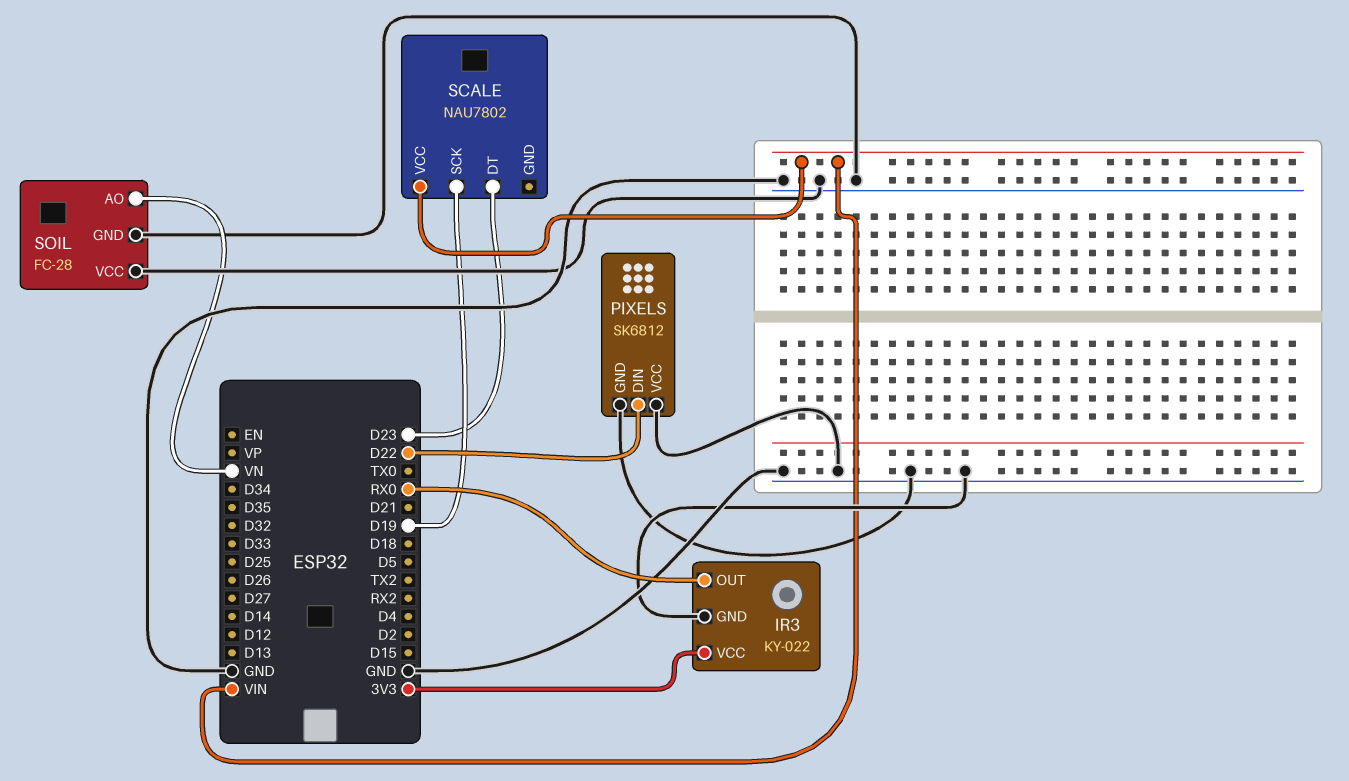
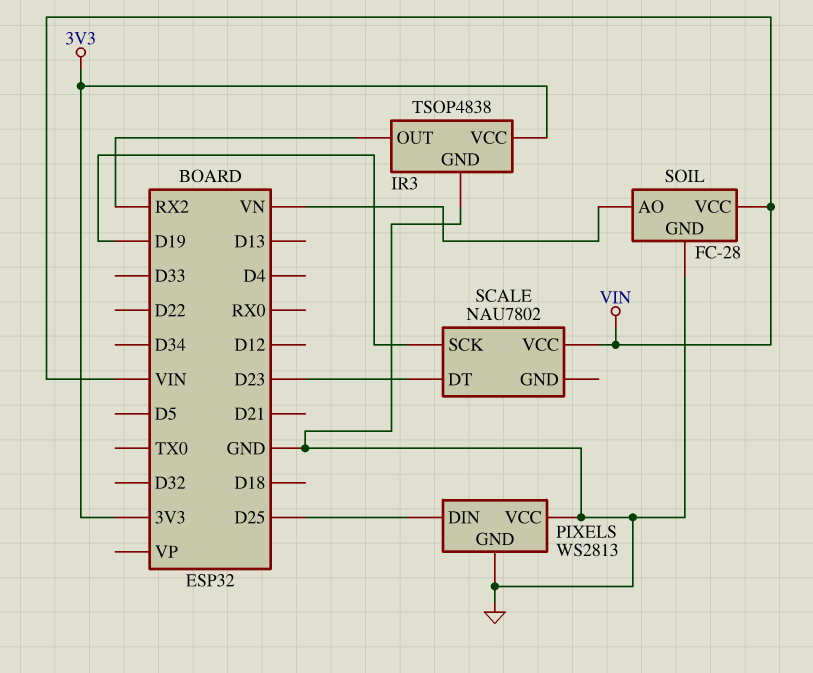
IR3: KY-022 -> TSOP4838
IR3 pin OUT: RX0 -> RX2
PIXELS: SK6812 -> WS2813
PIXELS pin DIN: D22 -> D25
SOIL pin VCC: GND -> VIN

